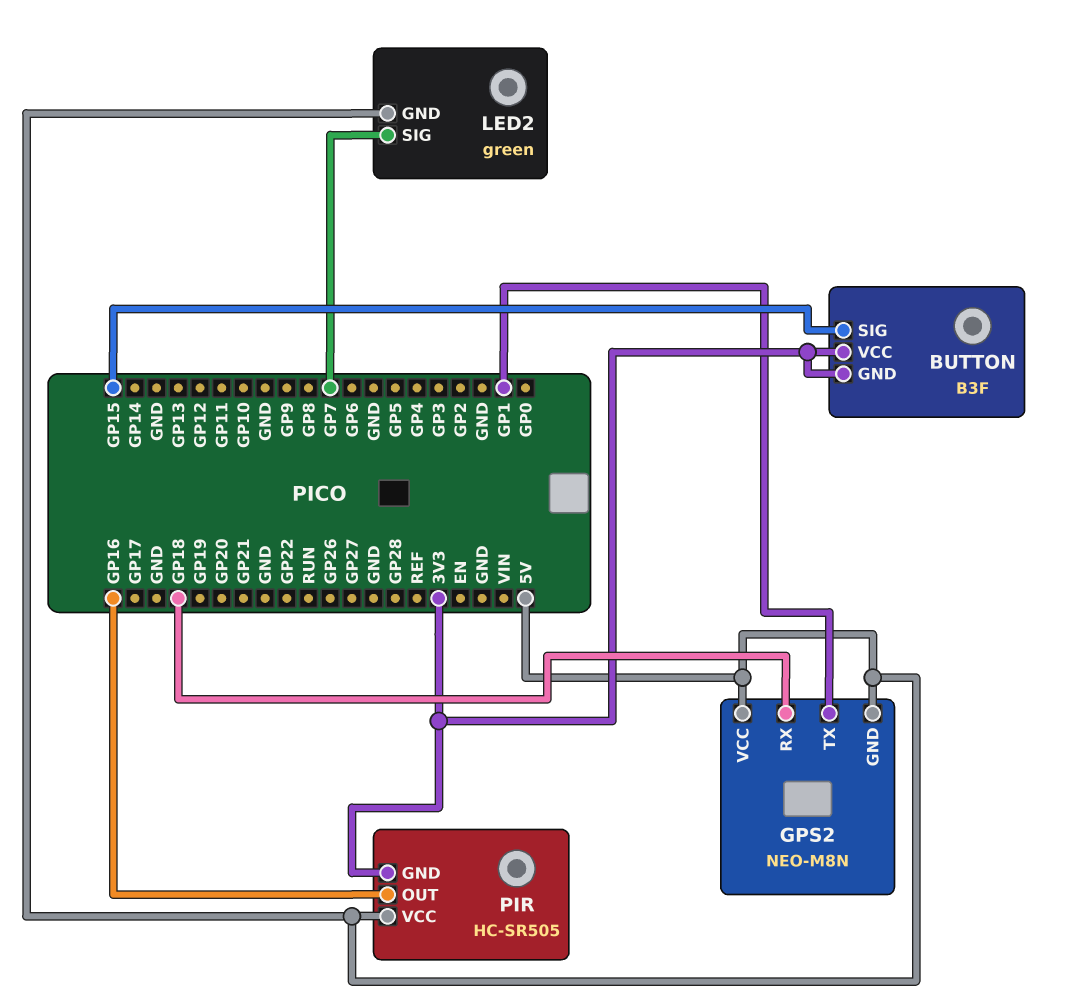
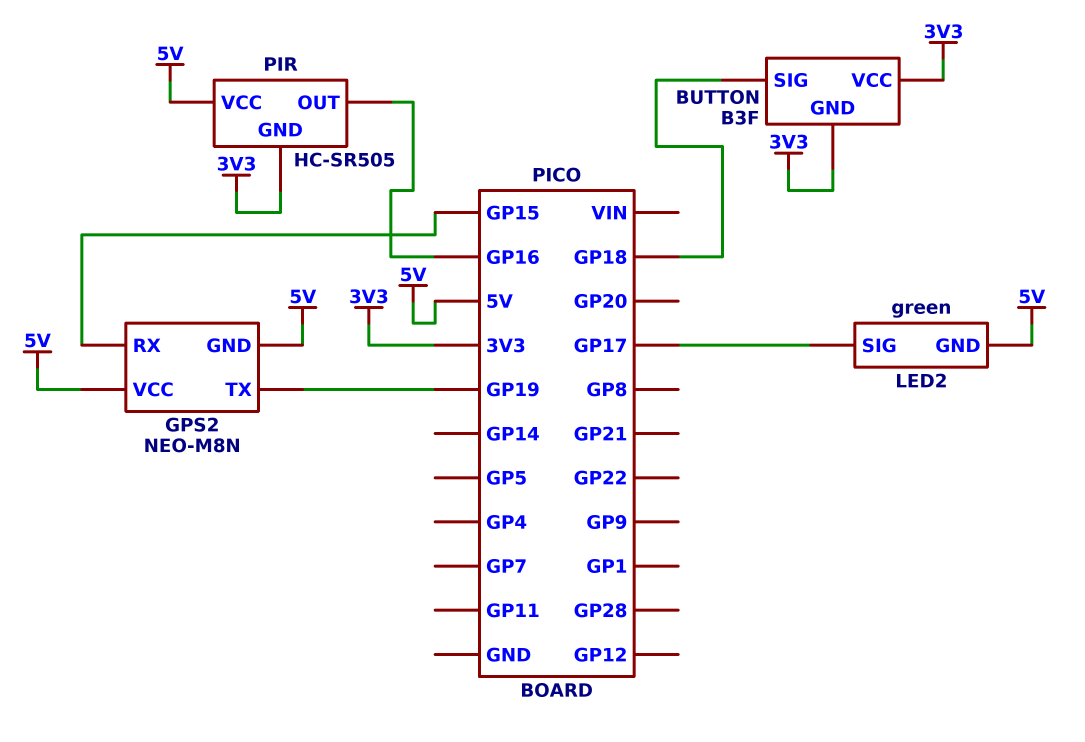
BUTTON pin SIG: GP15 -> GP18
GPS2 pin RX: GP18 -> GP15
GPS2 pin TX: GP1 -> GP19
LED2 pin SIG: GP7 -> GP17

